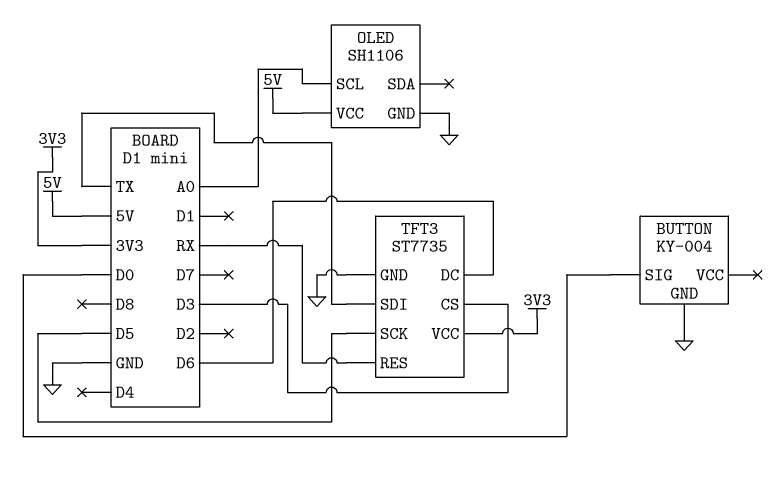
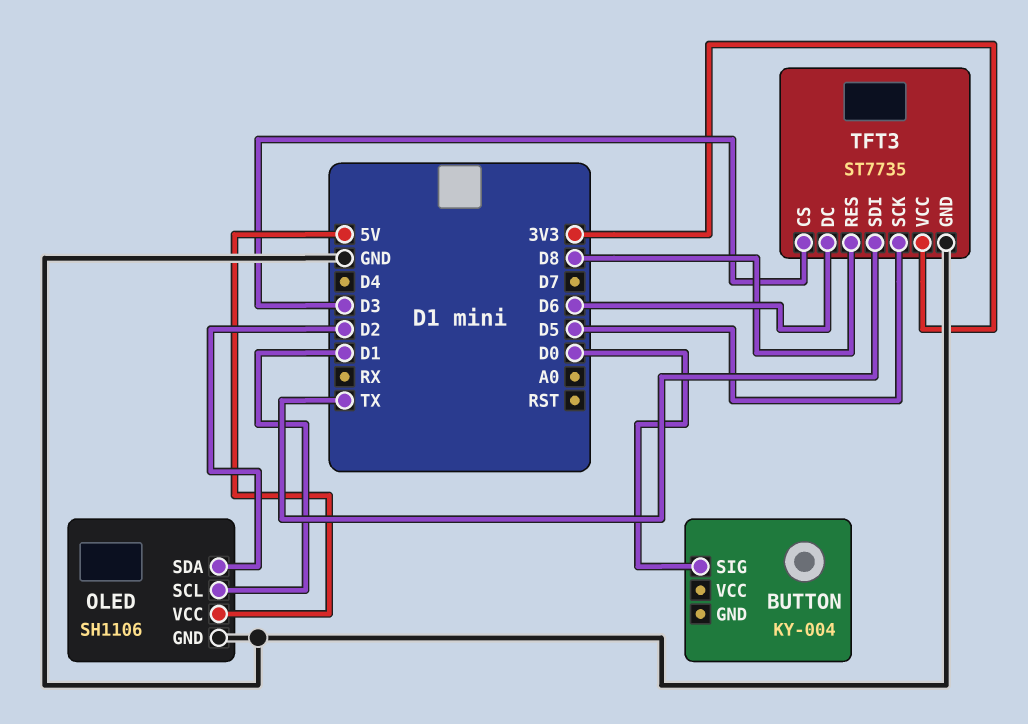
BUTTON pin GND: GND -> none
OLED pin SCL: A0 -> D1
OLED pin SDA: none -> D2
TFT3 pin RES: RX -> D8

